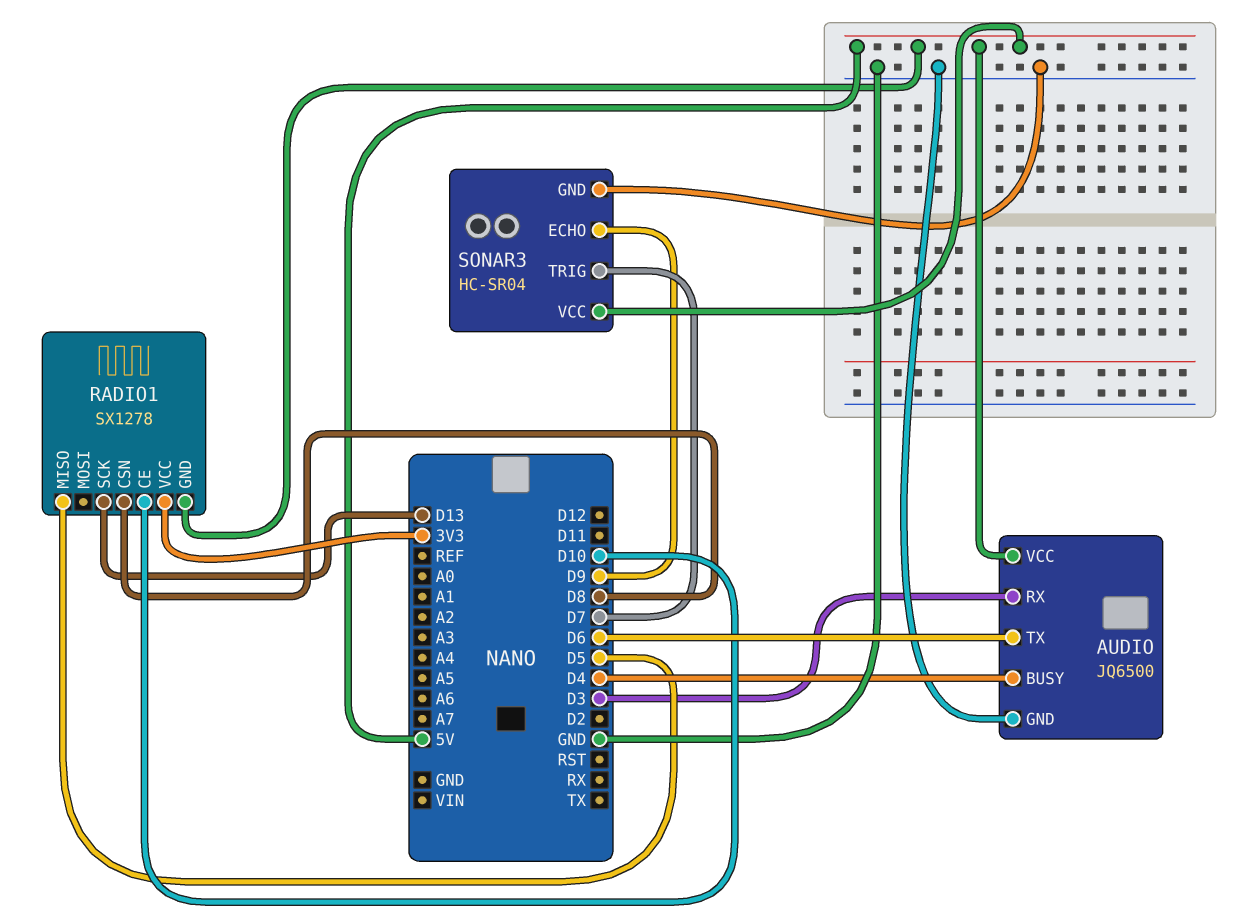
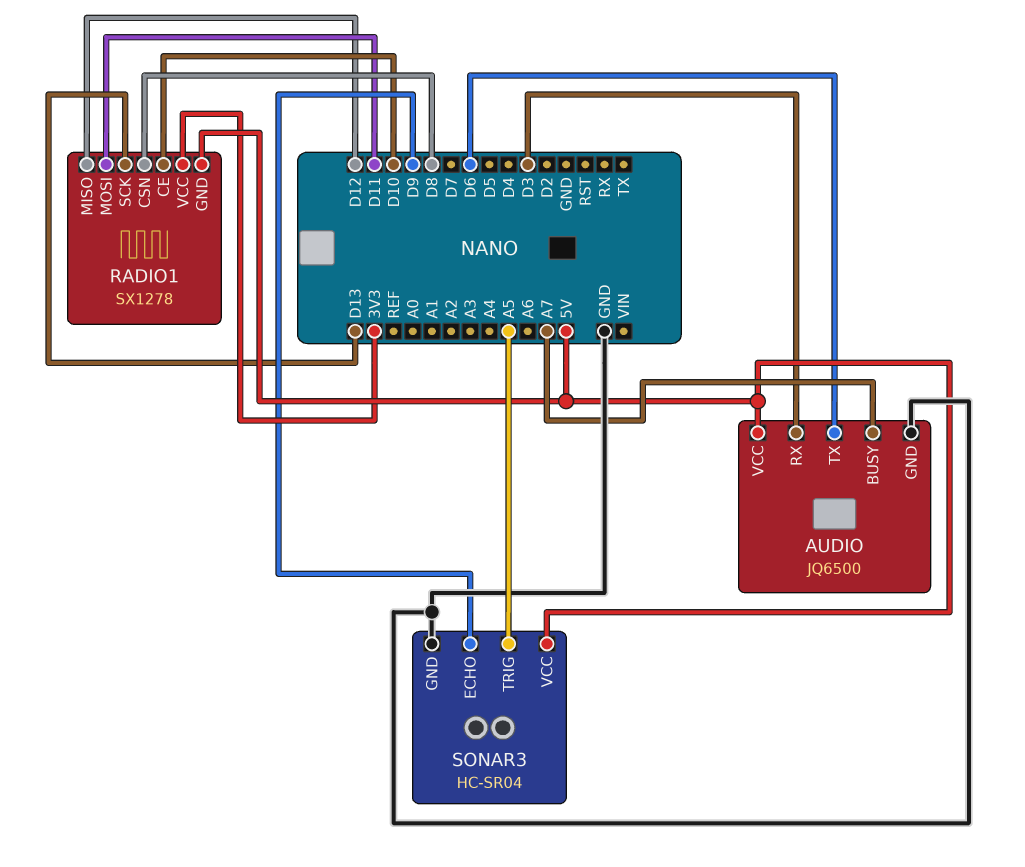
AUDIO pin BUSY: D4 -> A7
RADIO1 pin MISO: D5 -> D12
RADIO1 pin MOSI: none -> D11
SONAR3 pin TRIG: D7 -> A5

